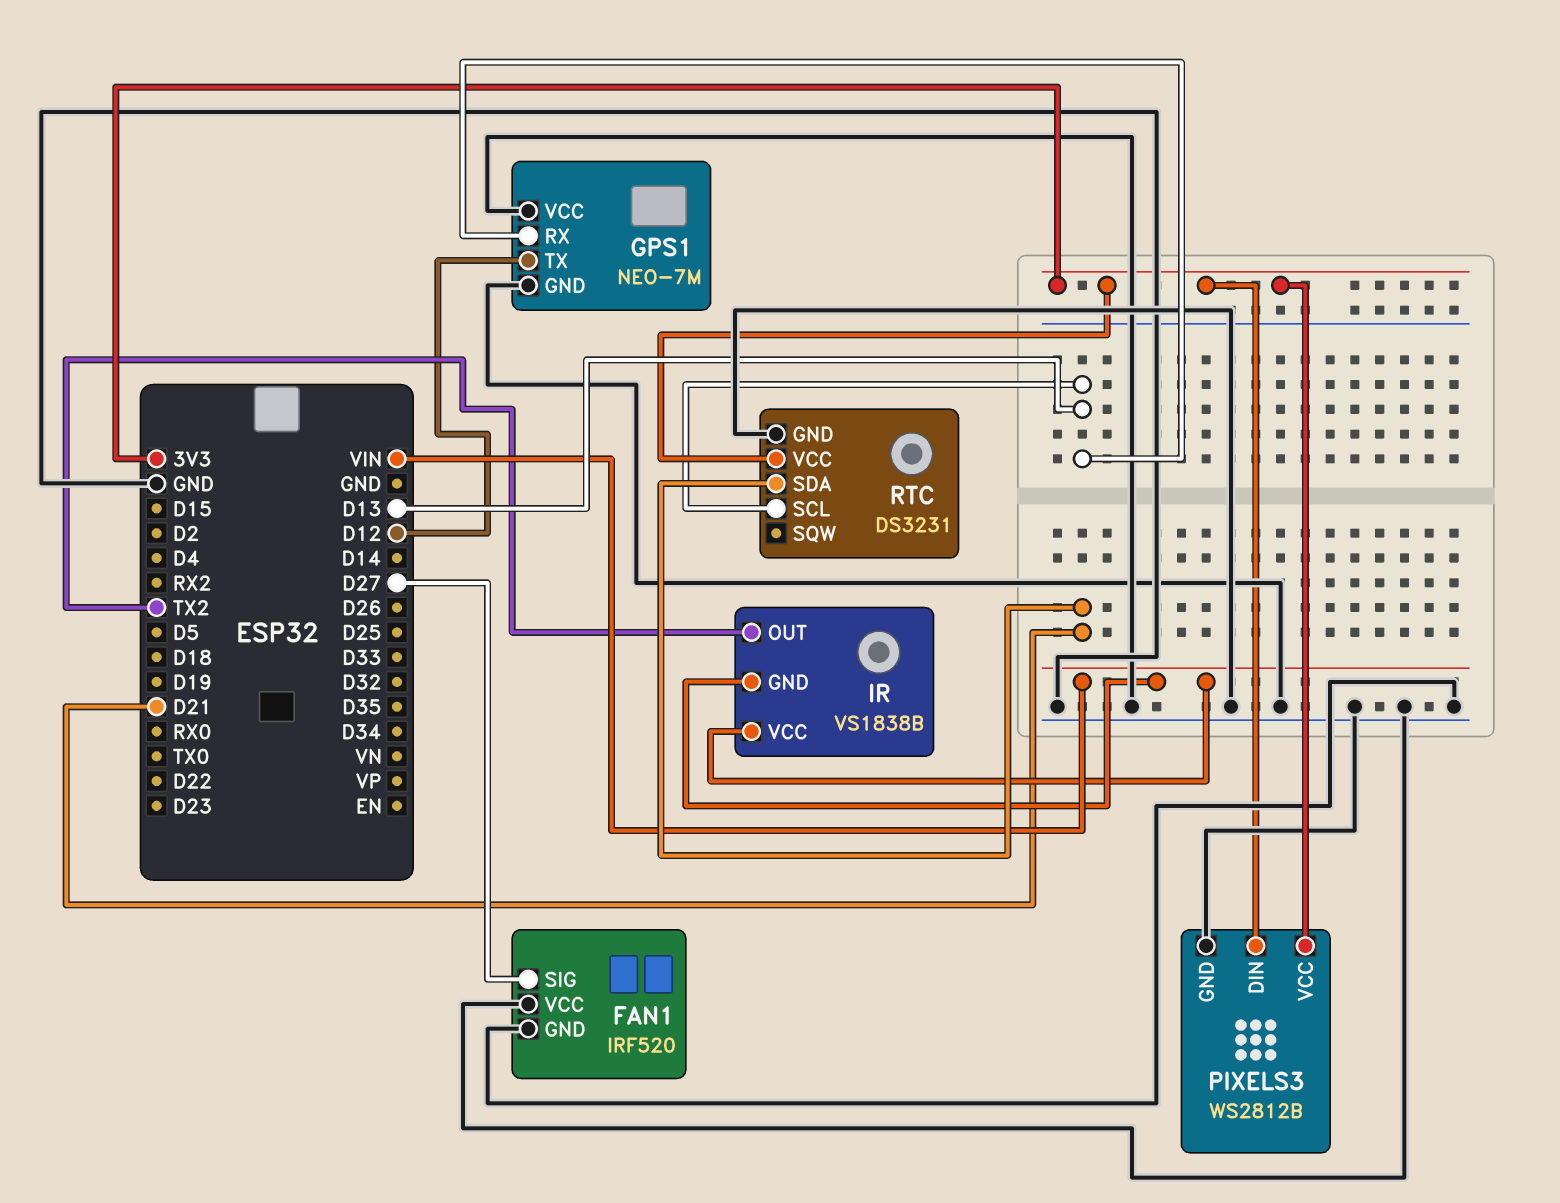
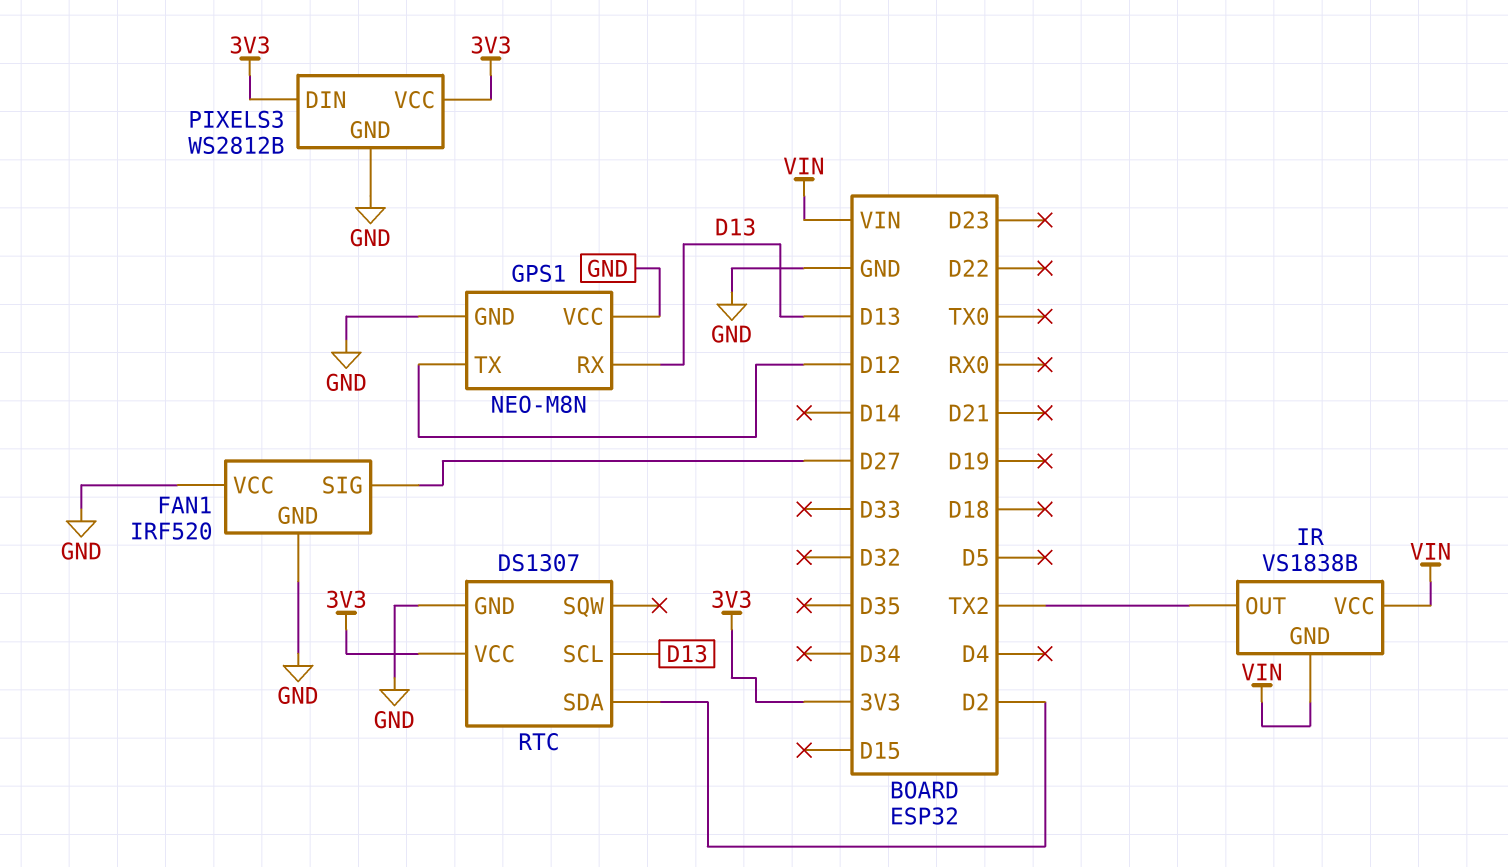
GPS1: NEO-7M -> NEO-M8N
RTC: DS3231 -> DS1307
RTC pin SDA: D21 -> D2

